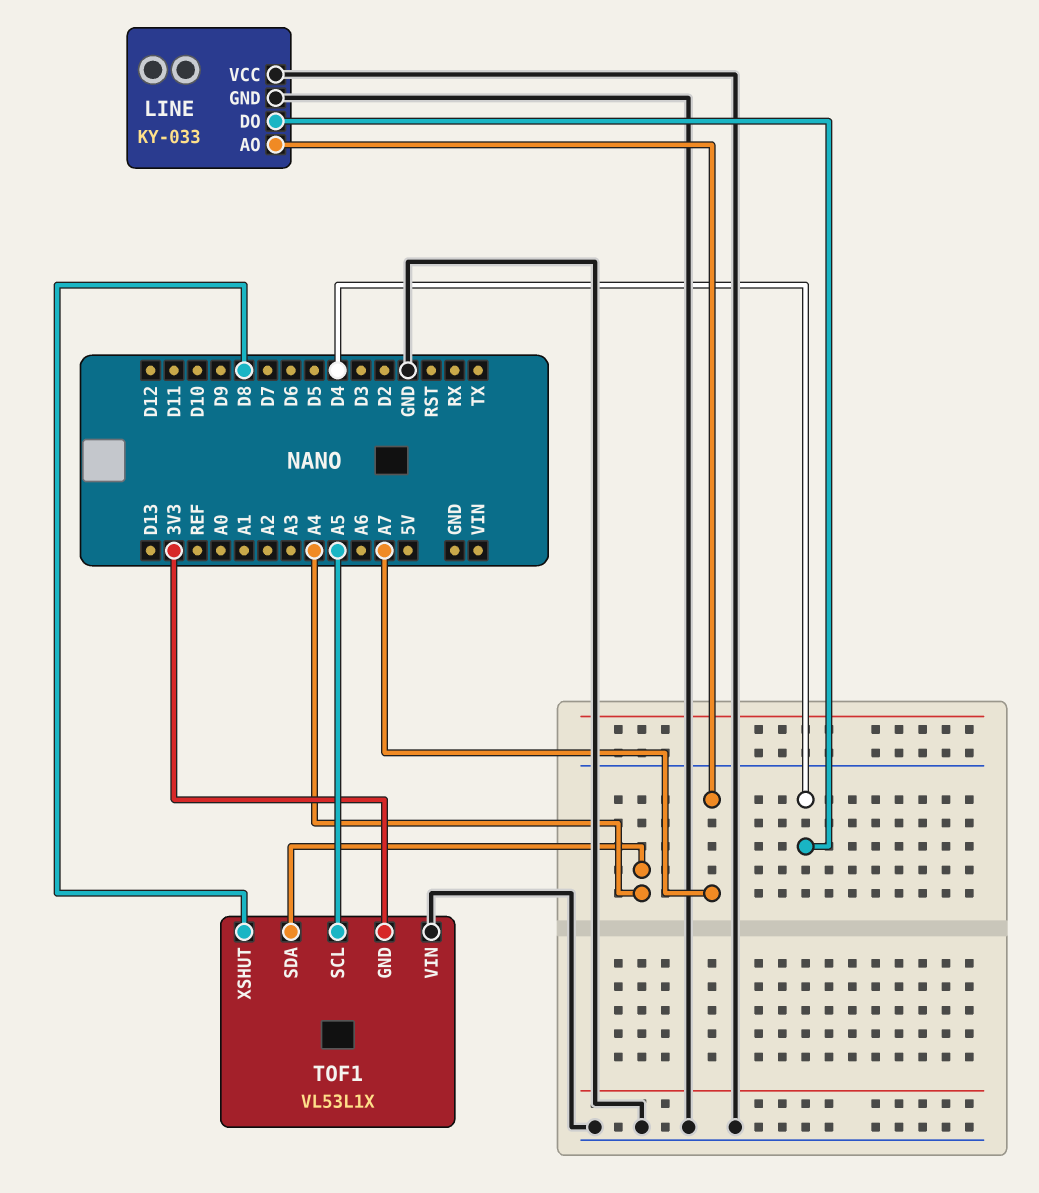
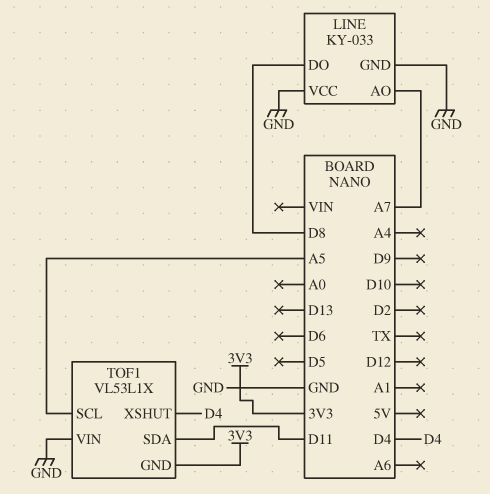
LINE pin DO: D4 -> D8
TOF1 pin SDA: A4 -> D11
TOF1 pin XSHUT: D8 -> D4

